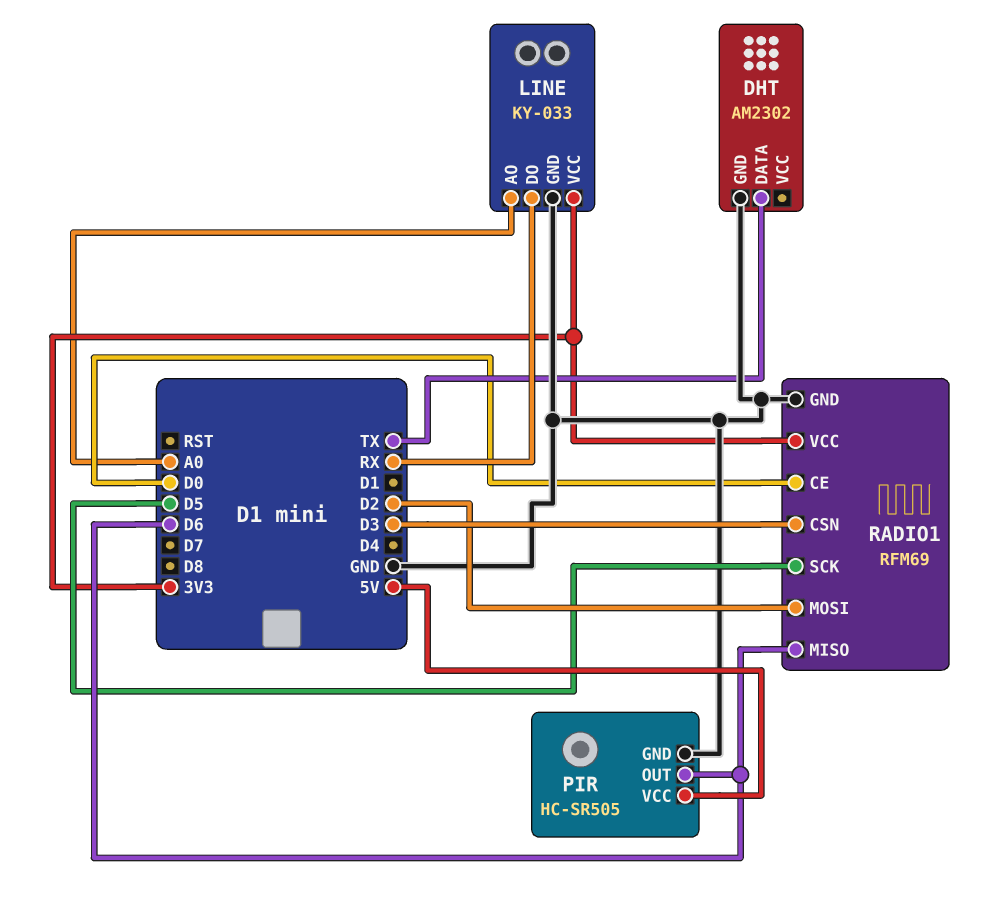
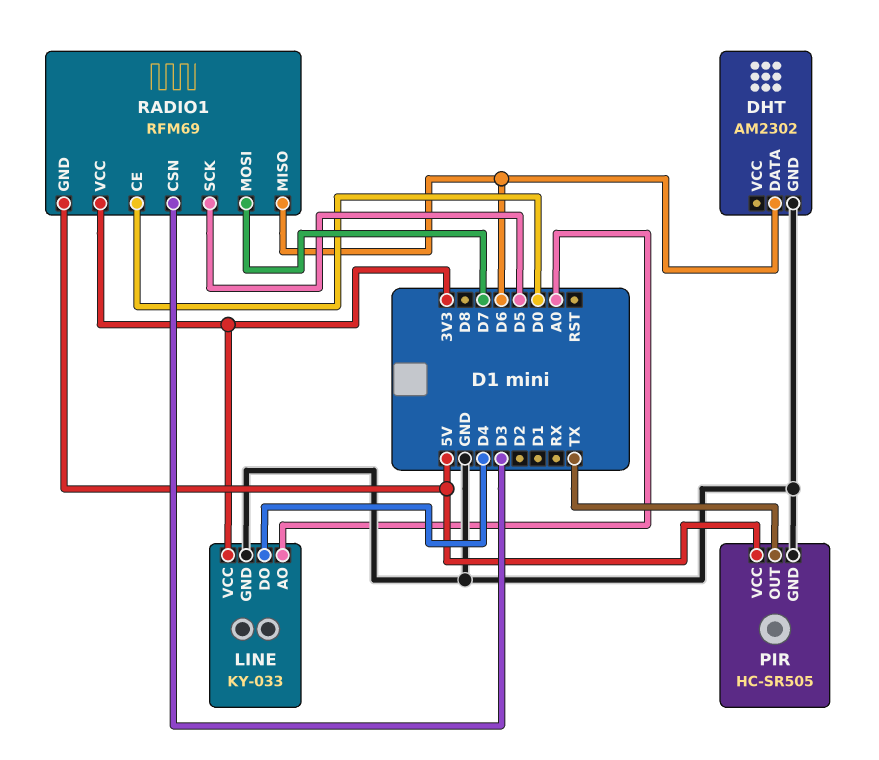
DHT pin DATA: TX -> D6
LINE pin DO: RX -> D4
PIR pin OUT: D6 -> TX
RADIO1 pin GND: GND -> 5V
RADIO1 pin MOSI: D2 -> D7

